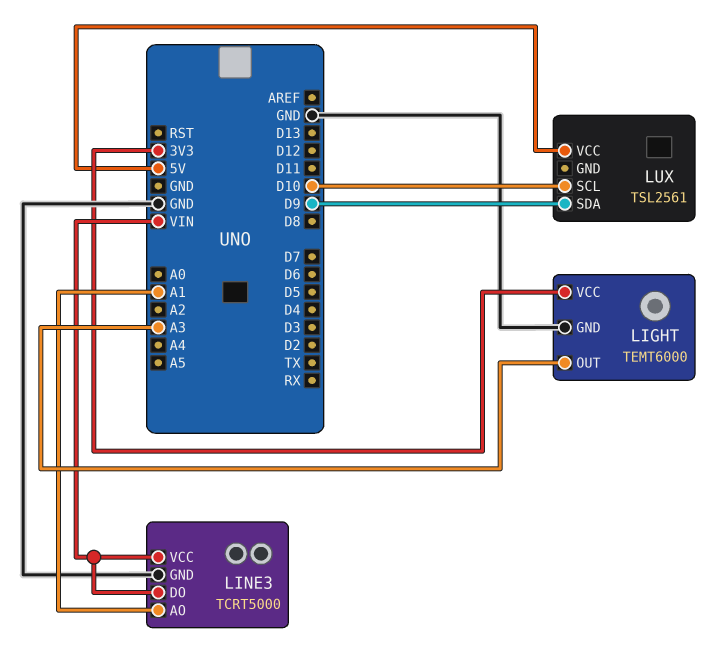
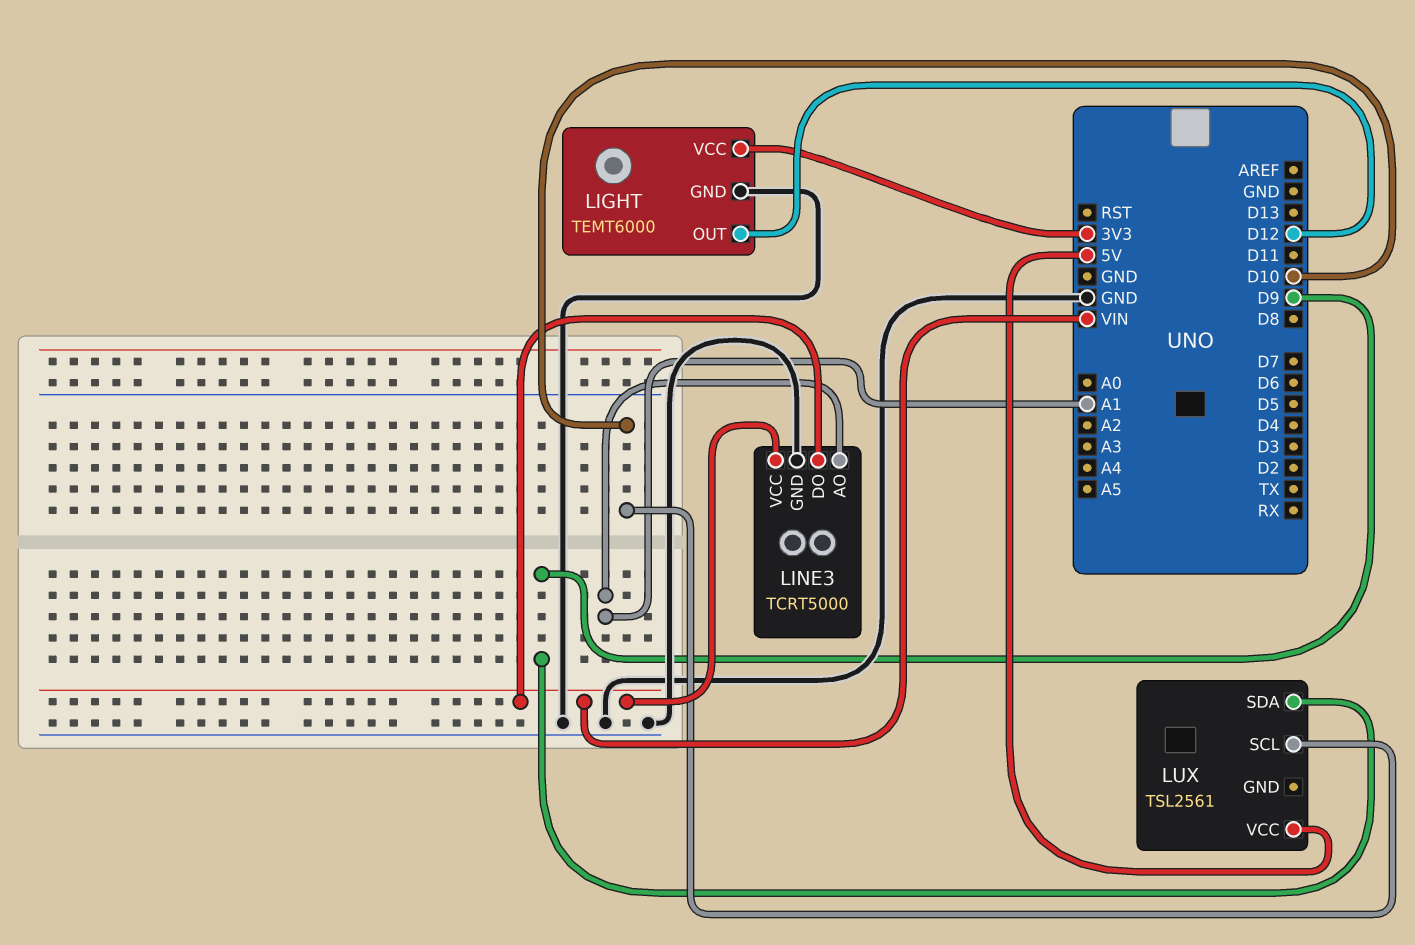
LIGHT pin OUT: A3 -> D12

